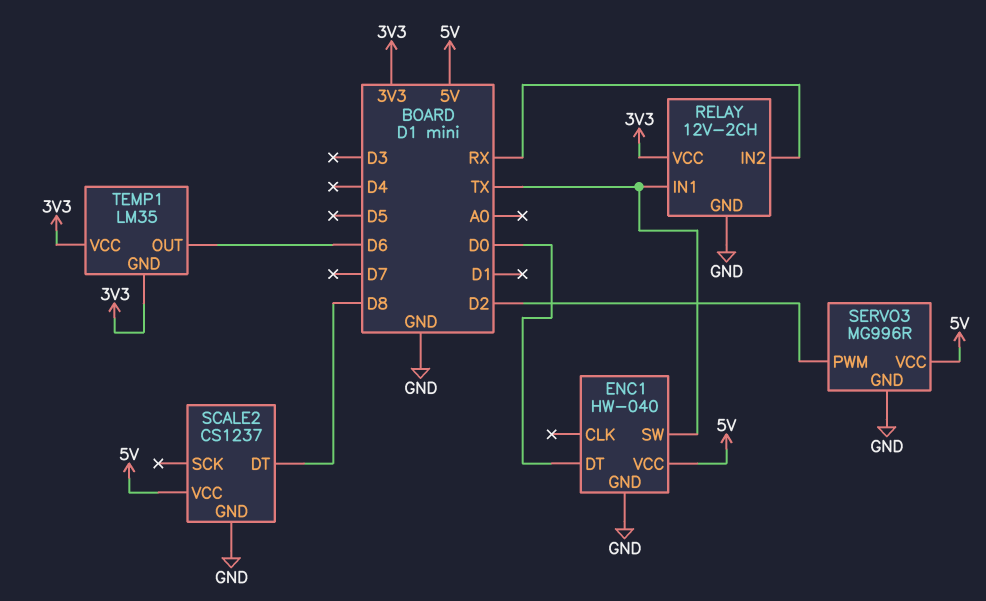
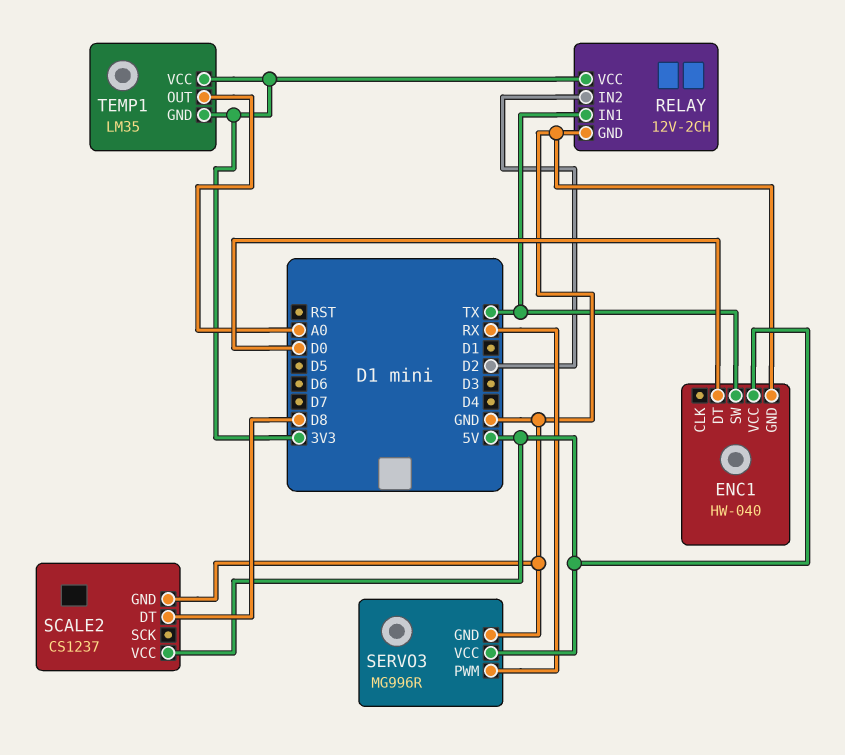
RELAY pin IN2: RX -> D2
SERVO3 pin PWM: D2 -> RX
TEMP1 pin OUT: D6 -> A0

